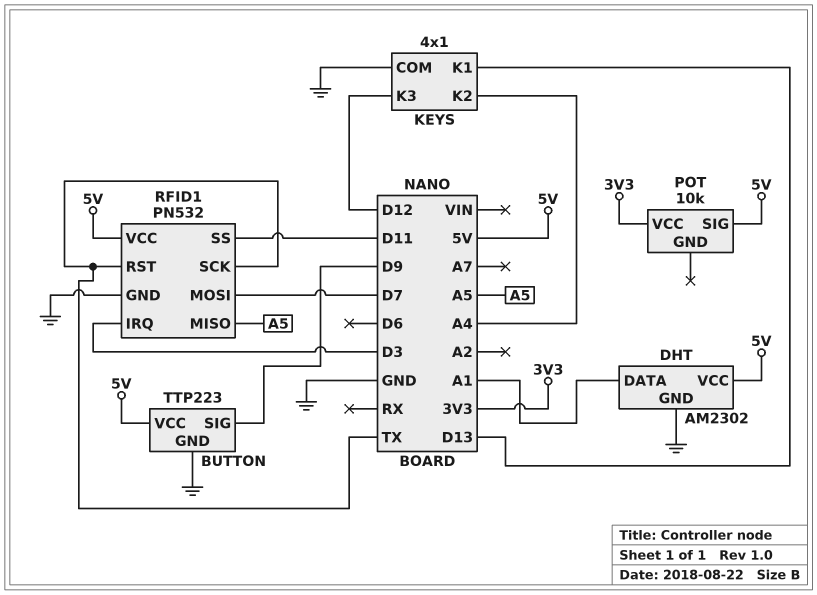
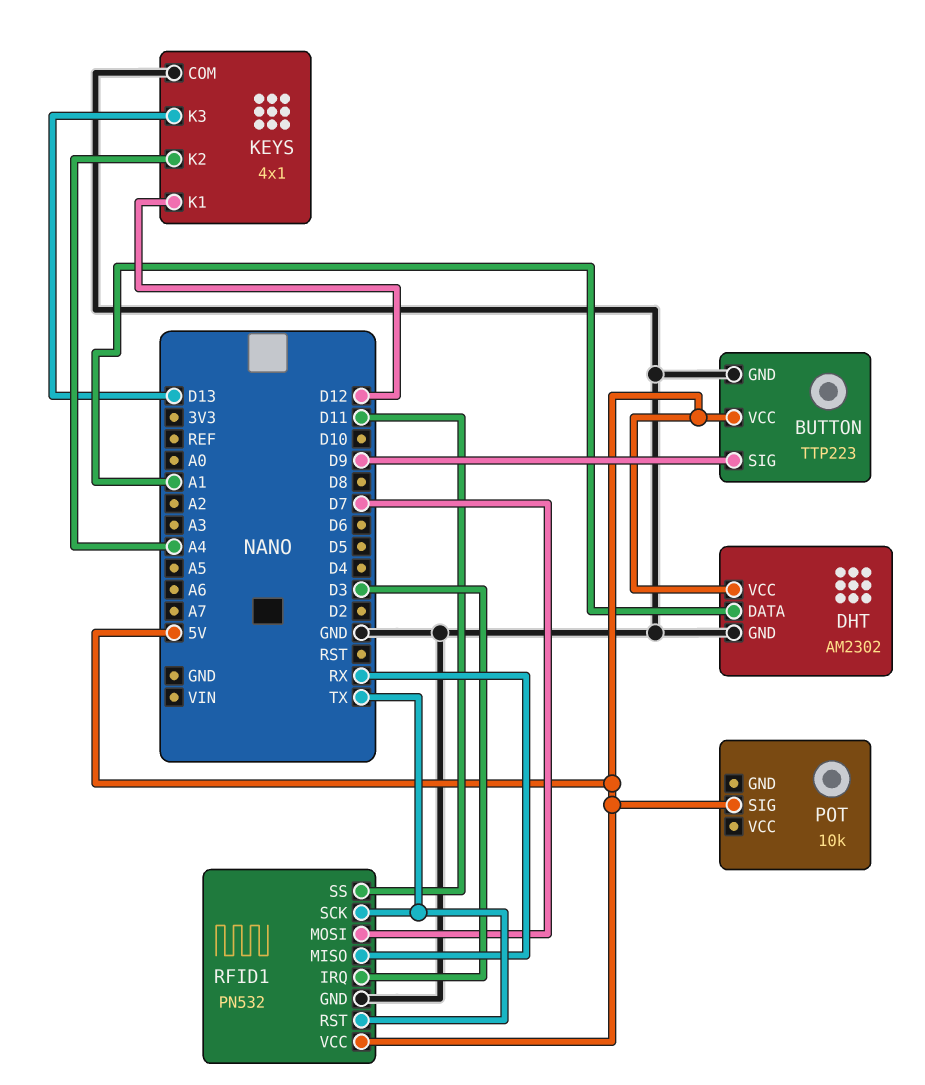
KEYS pin K1: D13 -> D12
KEYS pin K3: D12 -> D13
POT pin VCC: 3V3 -> none
RFID1 pin MISO: A5 -> RX

